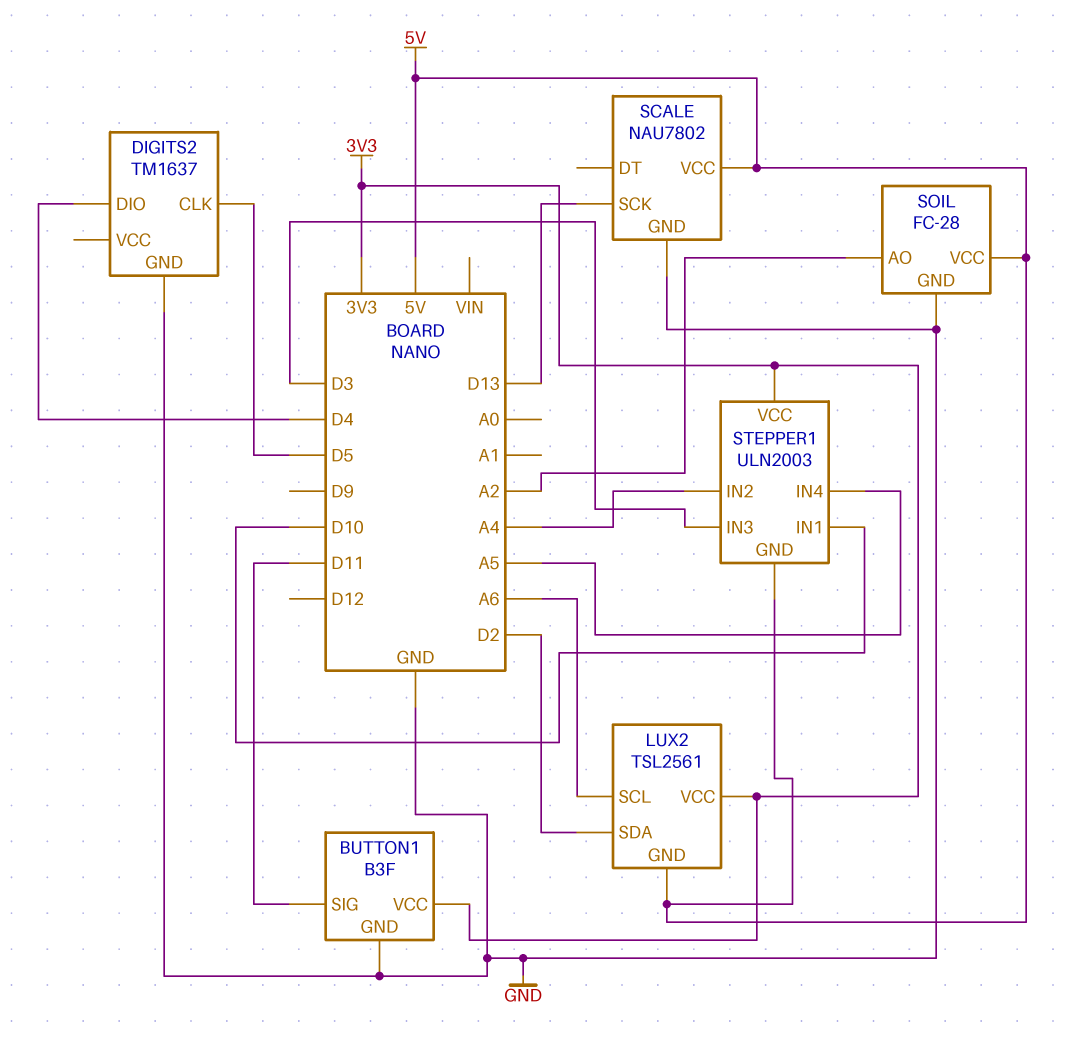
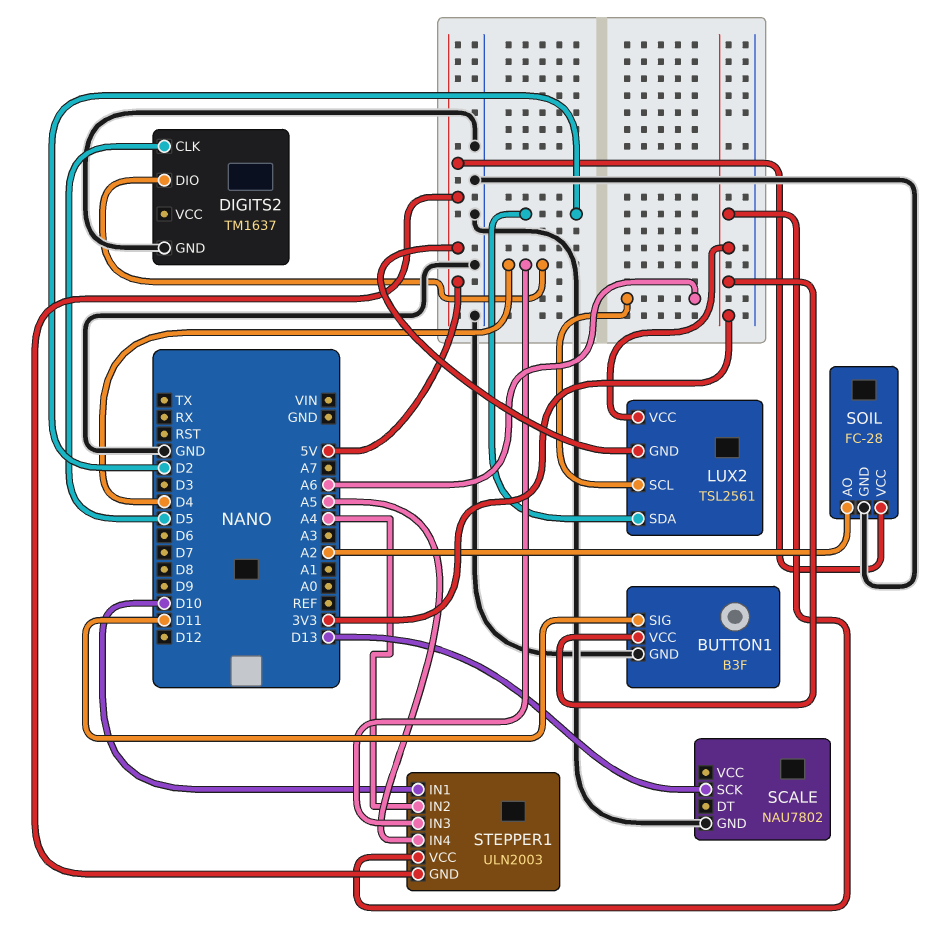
SCALE pin VCC: 5V -> none
STEPPER1 pin IN3: D3 -> D4

